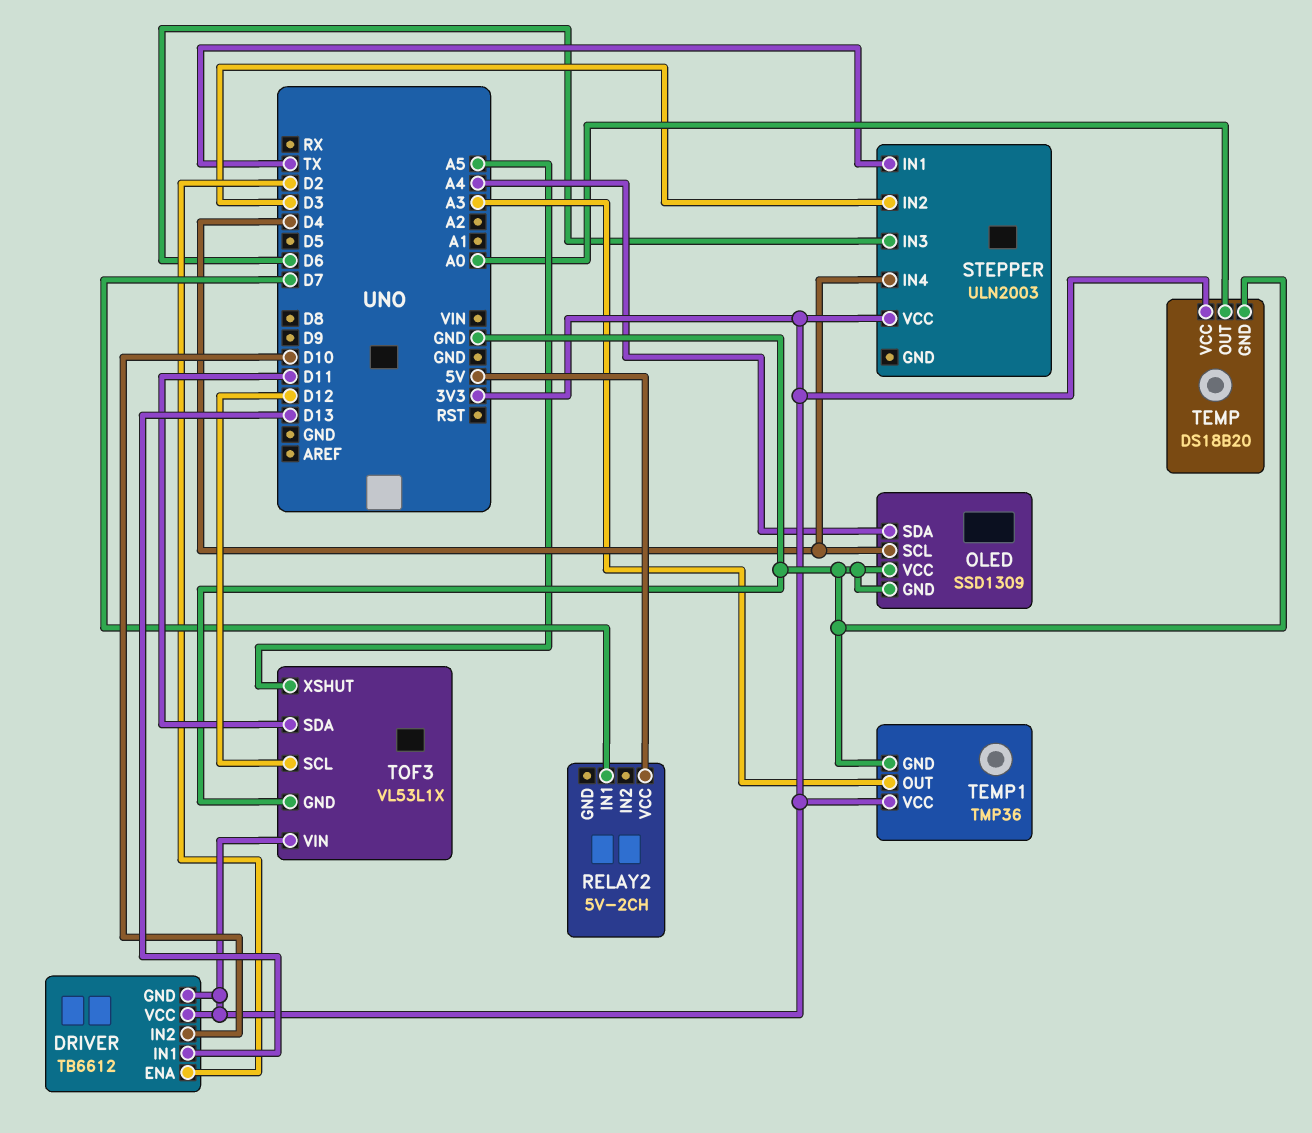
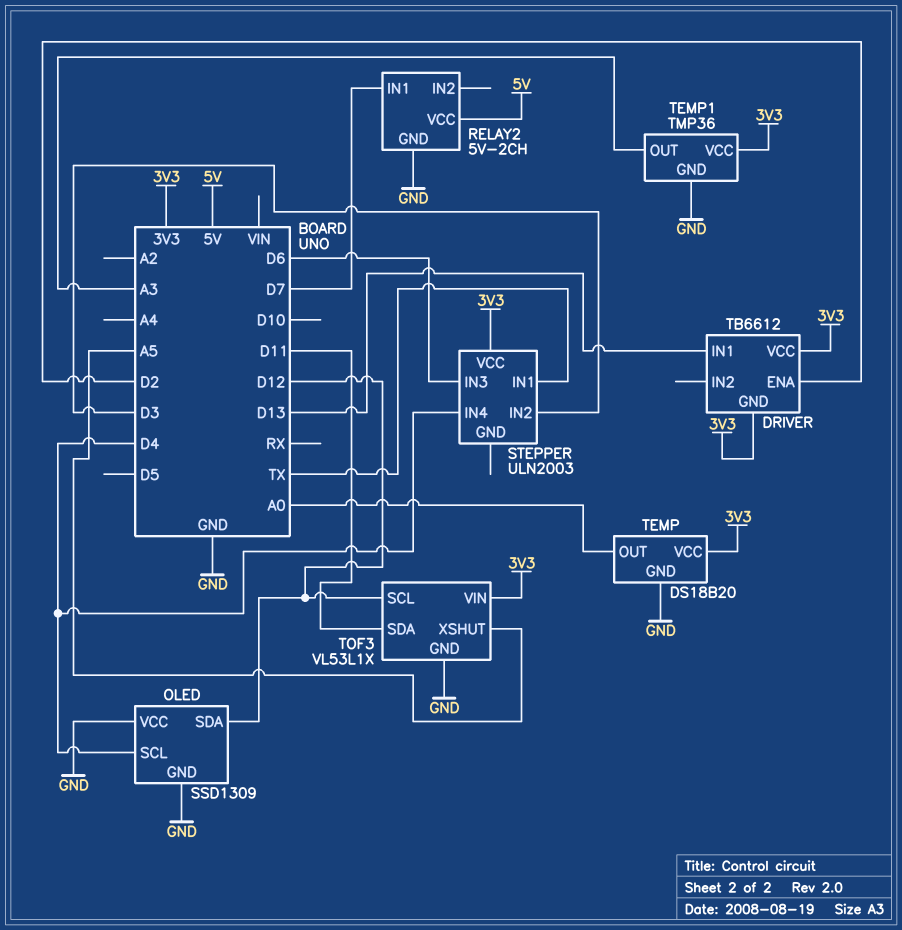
DRIVER pin IN2: D10 -> none
OLED pin SDA: A4 -> D12
RELAY2 pin GND: none -> GND

